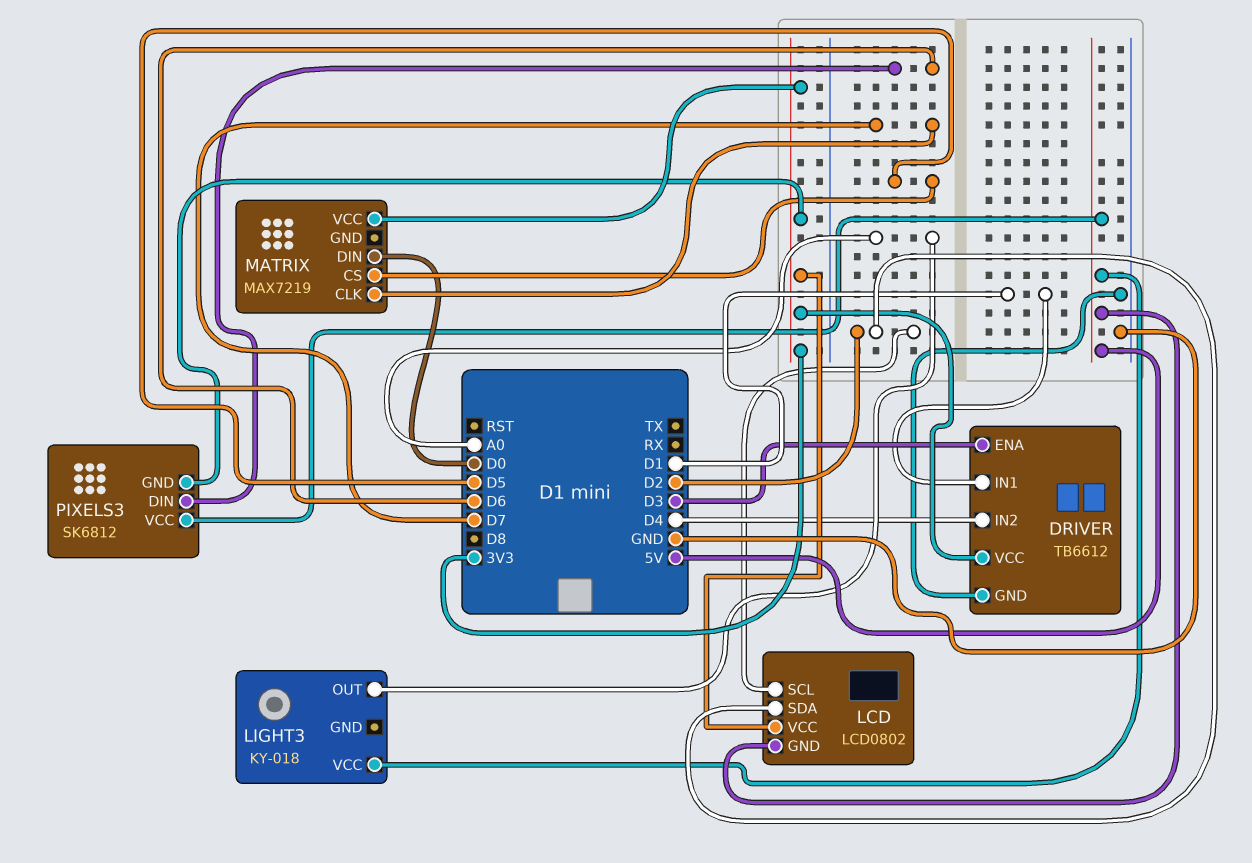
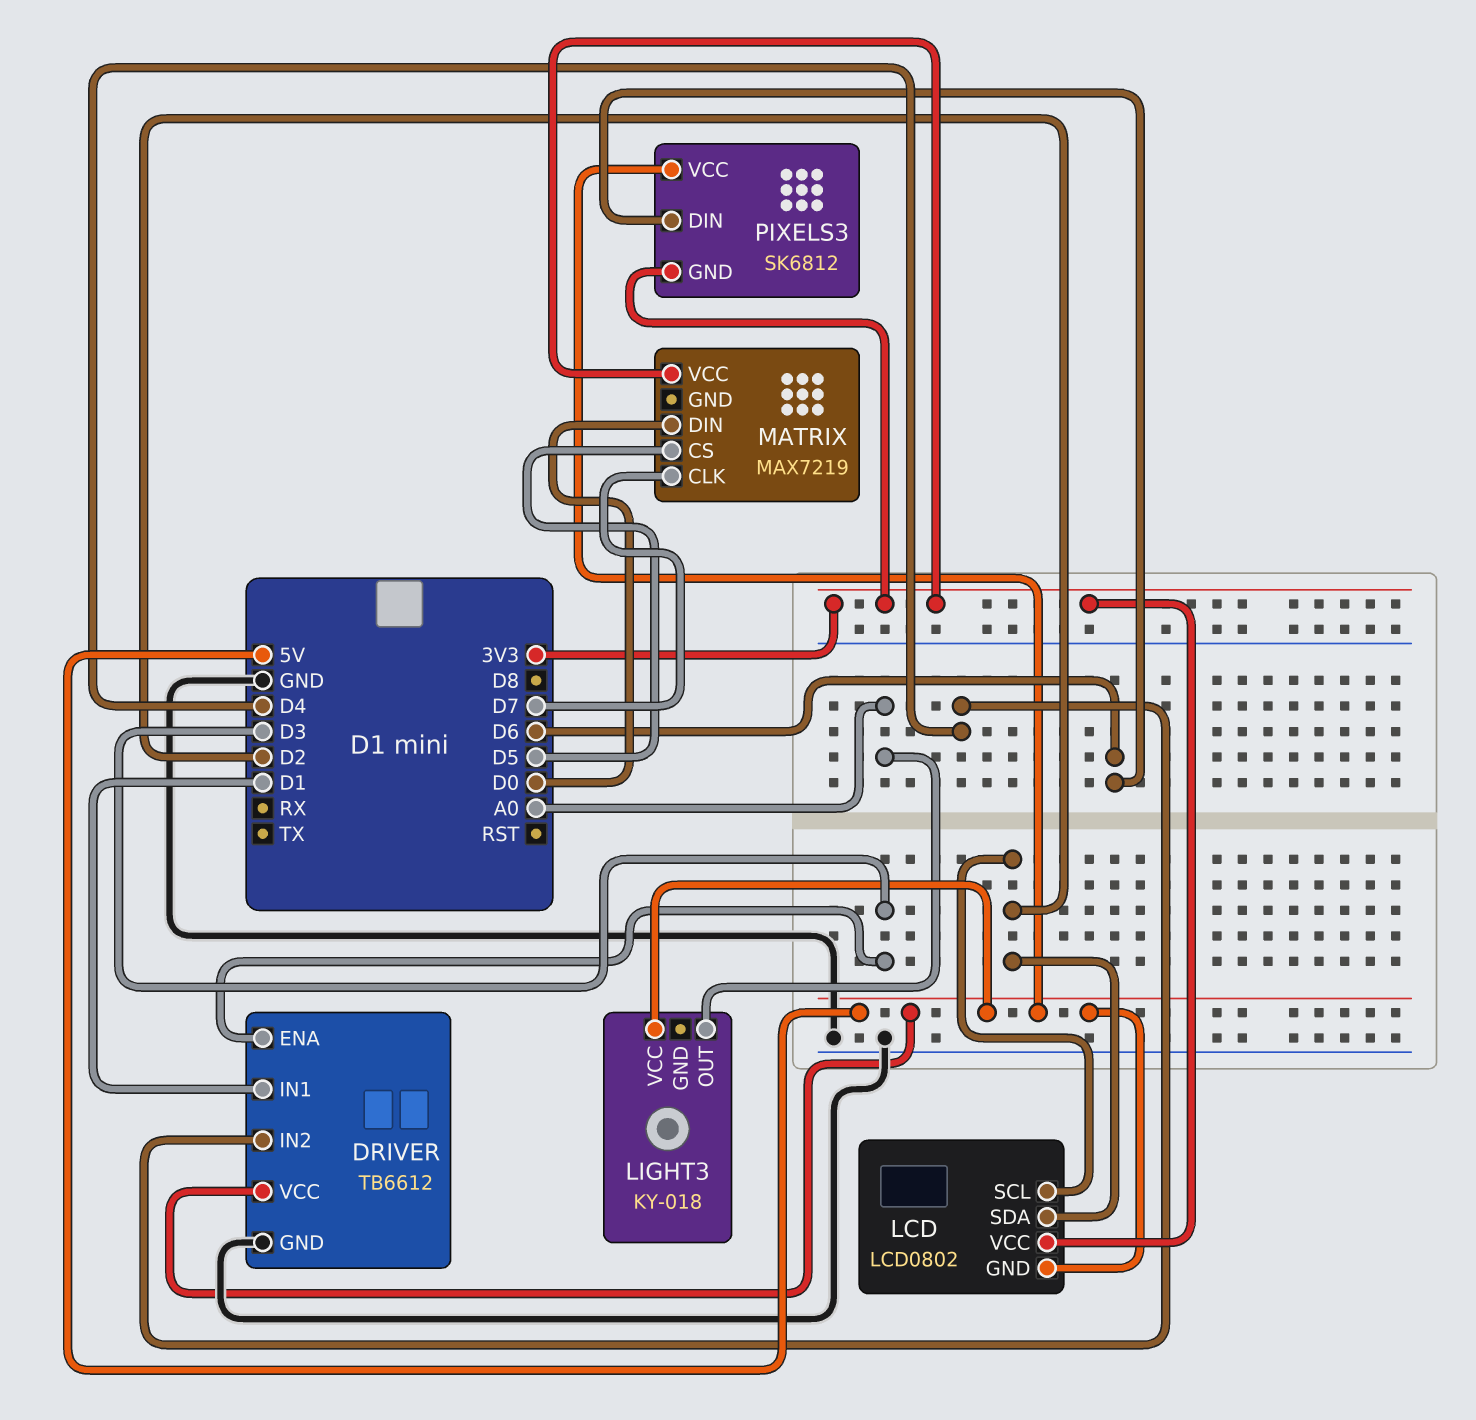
DRIVER pin VCC: 3V3 -> 5V

